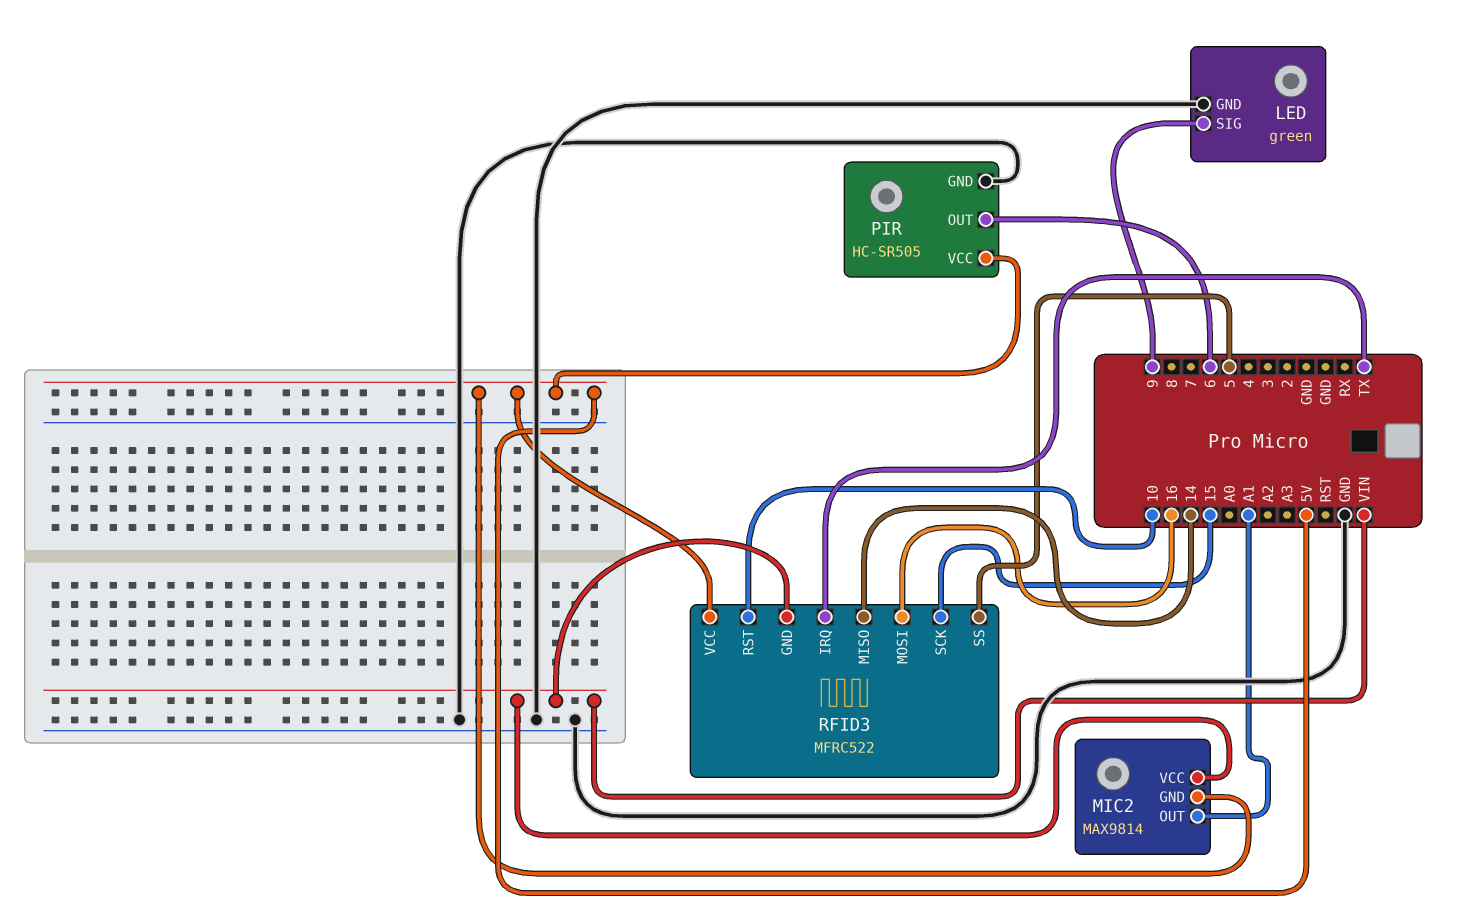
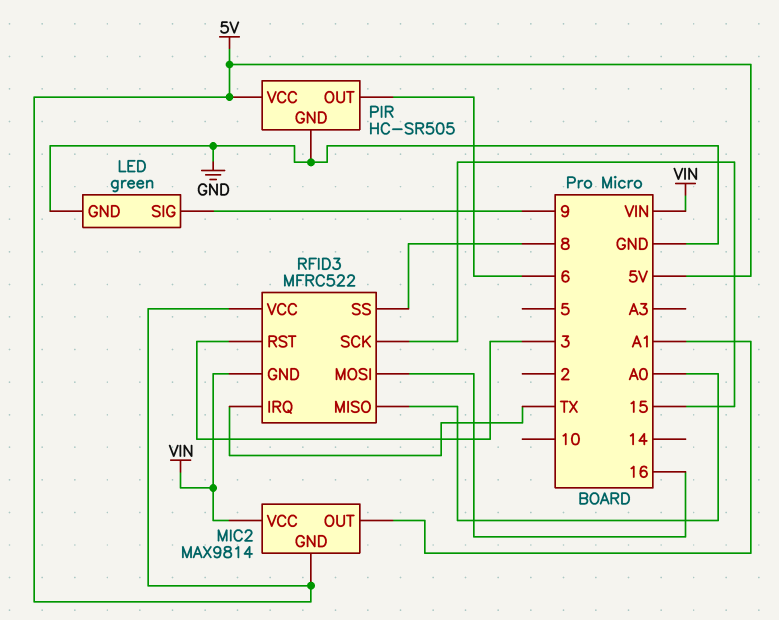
RFID3 pin MISO: 14 -> A0
RFID3 pin RST: 10 -> 3
RFID3 pin SS: 5 -> 8

